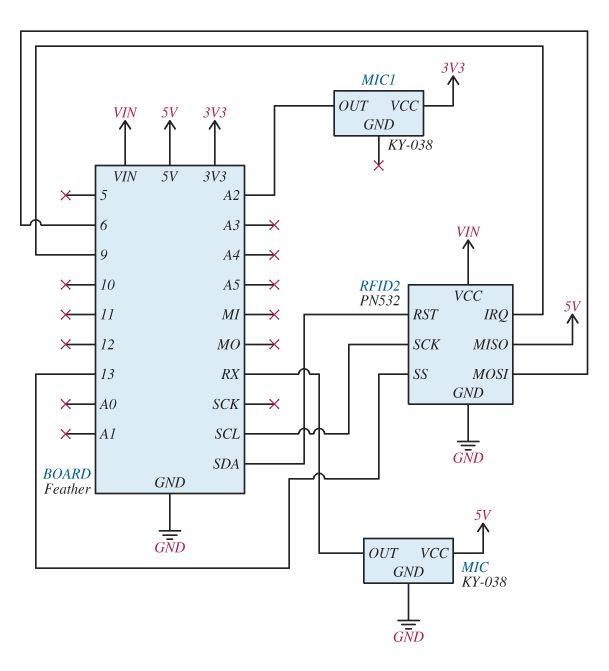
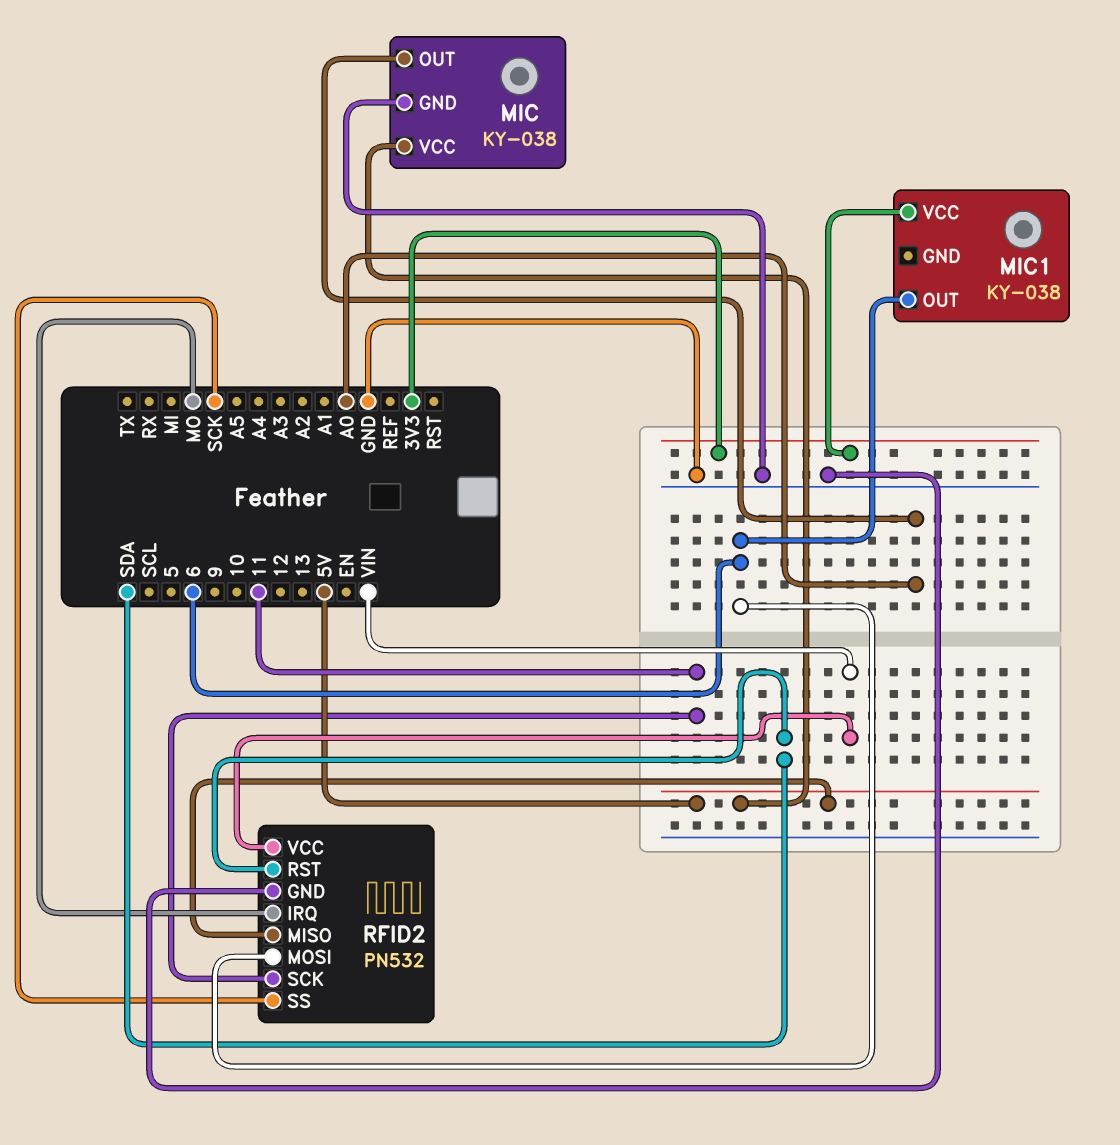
MIC pin OUT: RX -> A0
MIC1 pin OUT: A2 -> 6
RFID2 pin IRQ: 9 -> MO
RFID2 pin SCK: SCL -> 11
RFID2 pin SS: 13 -> SCK

